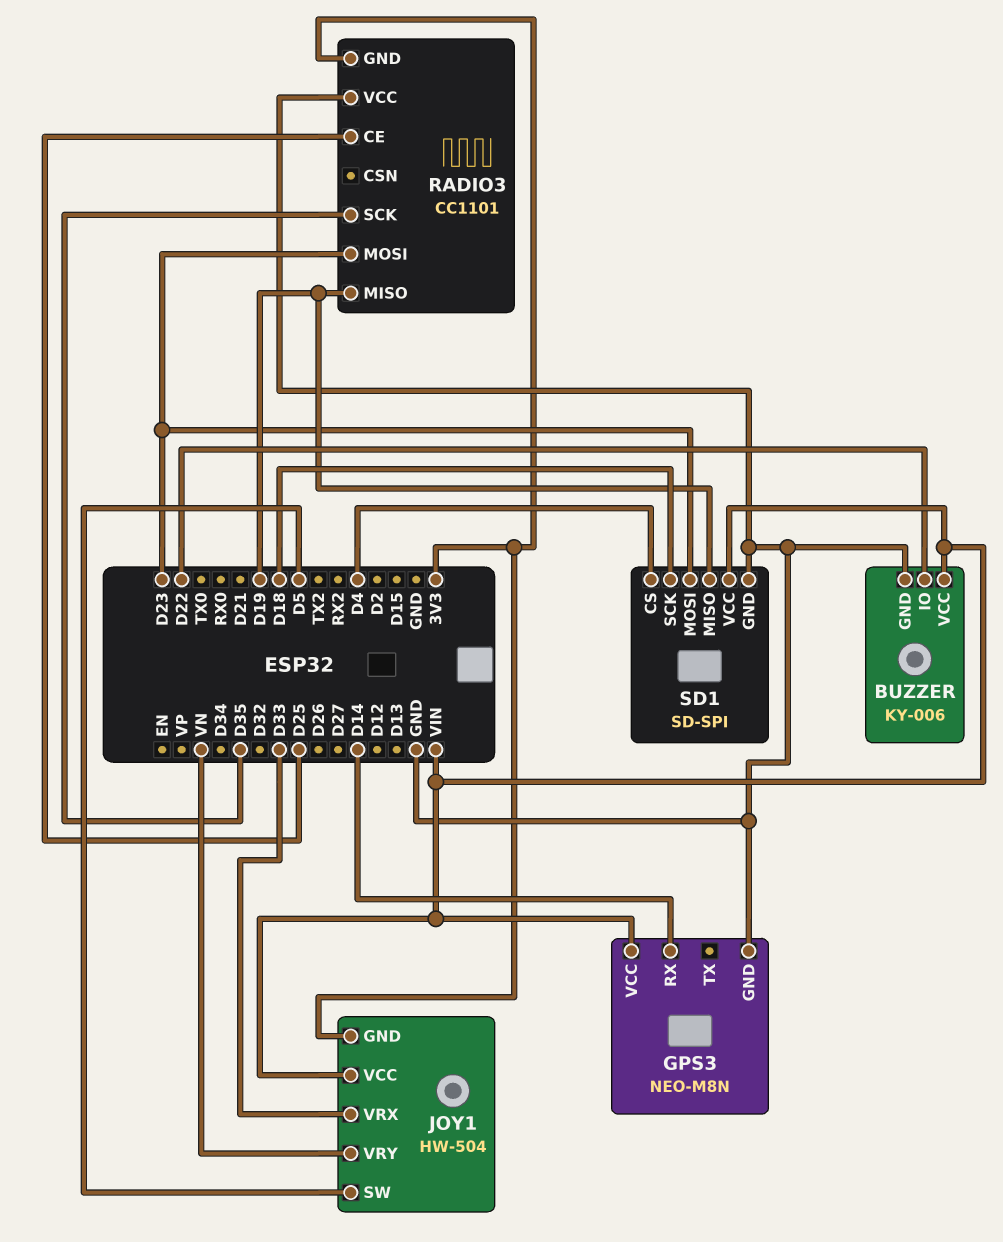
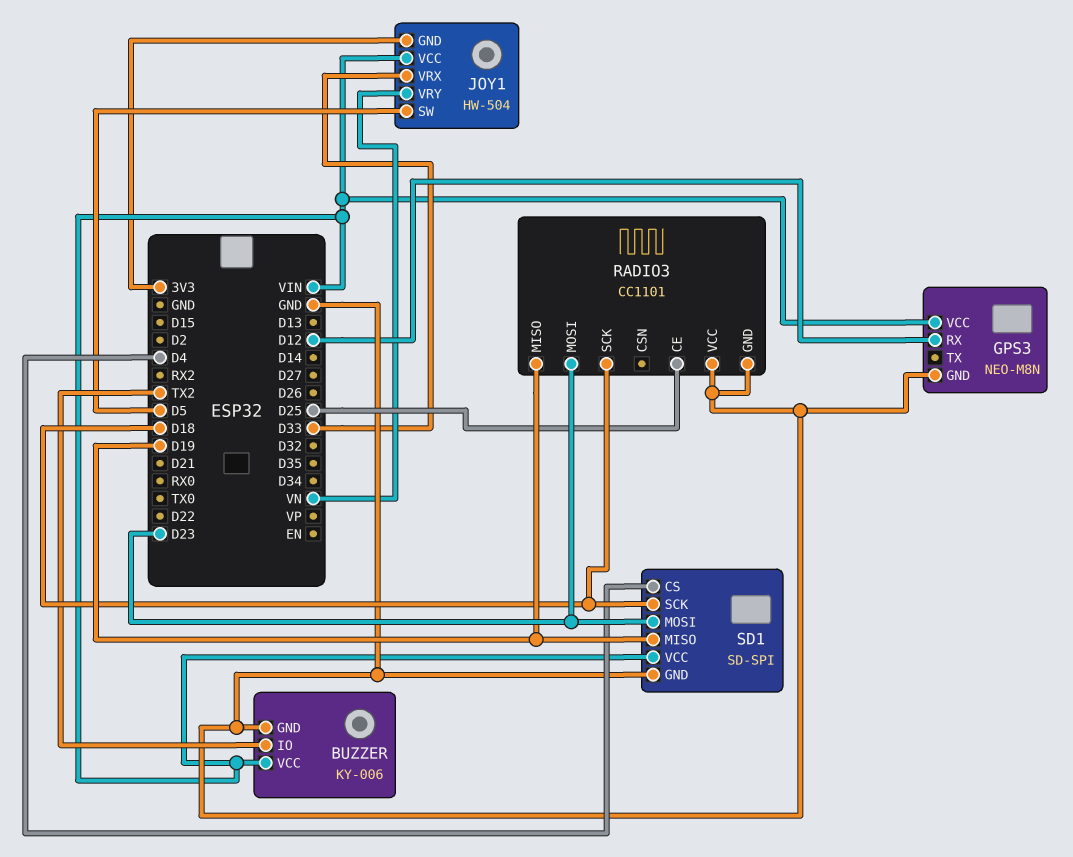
BUZZER pin IO: D22 -> TX2
GPS3 pin RX: D14 -> D12
RADIO3 pin GND: 3V3 -> GND
RADIO3 pin SCK: D35 -> D18

